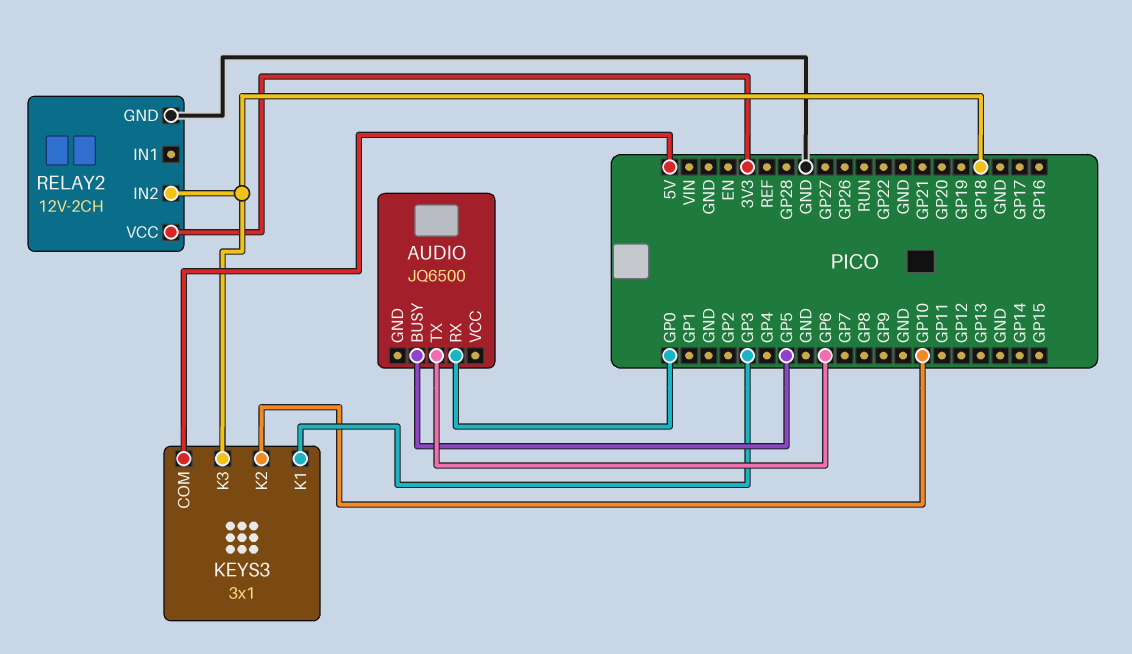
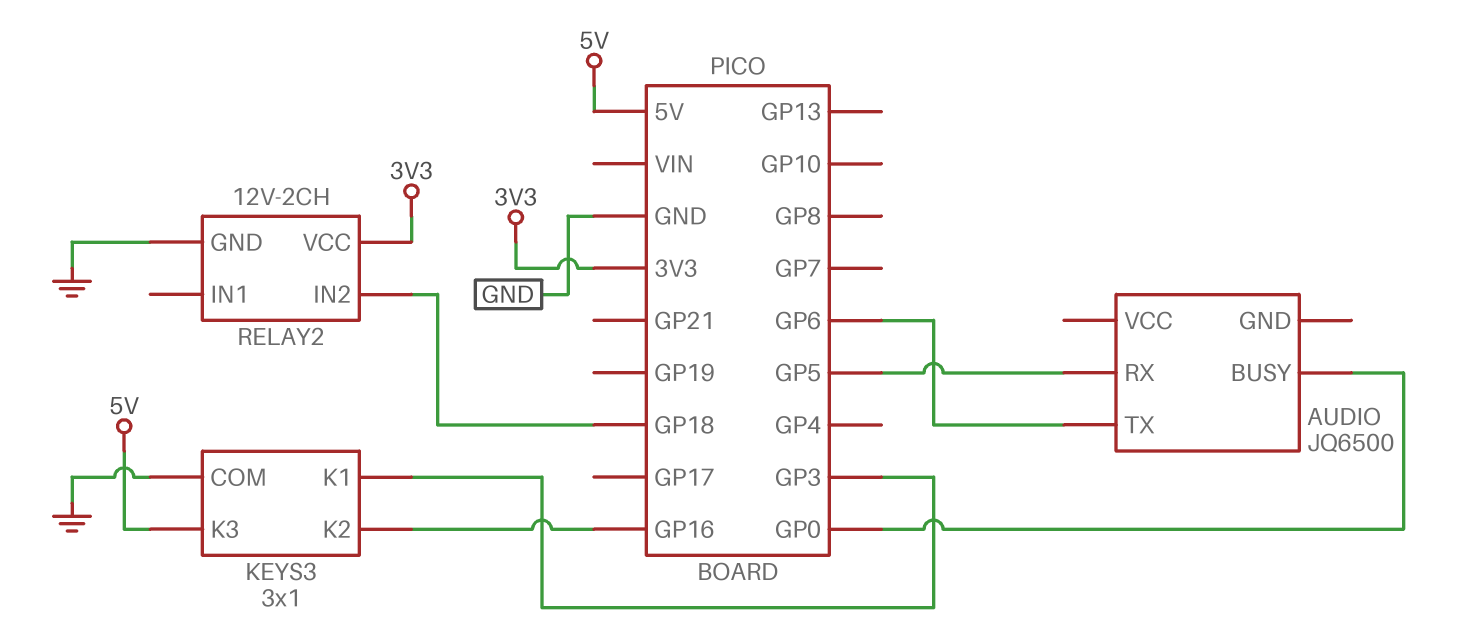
AUDIO pin BUSY: GP5 -> GP0
AUDIO pin RX: GP0 -> GP5
KEYS3 pin COM: 5V -> GND
KEYS3 pin K2: GP10 -> GP16
KEYS3 pin K3: GP18 -> 5V

